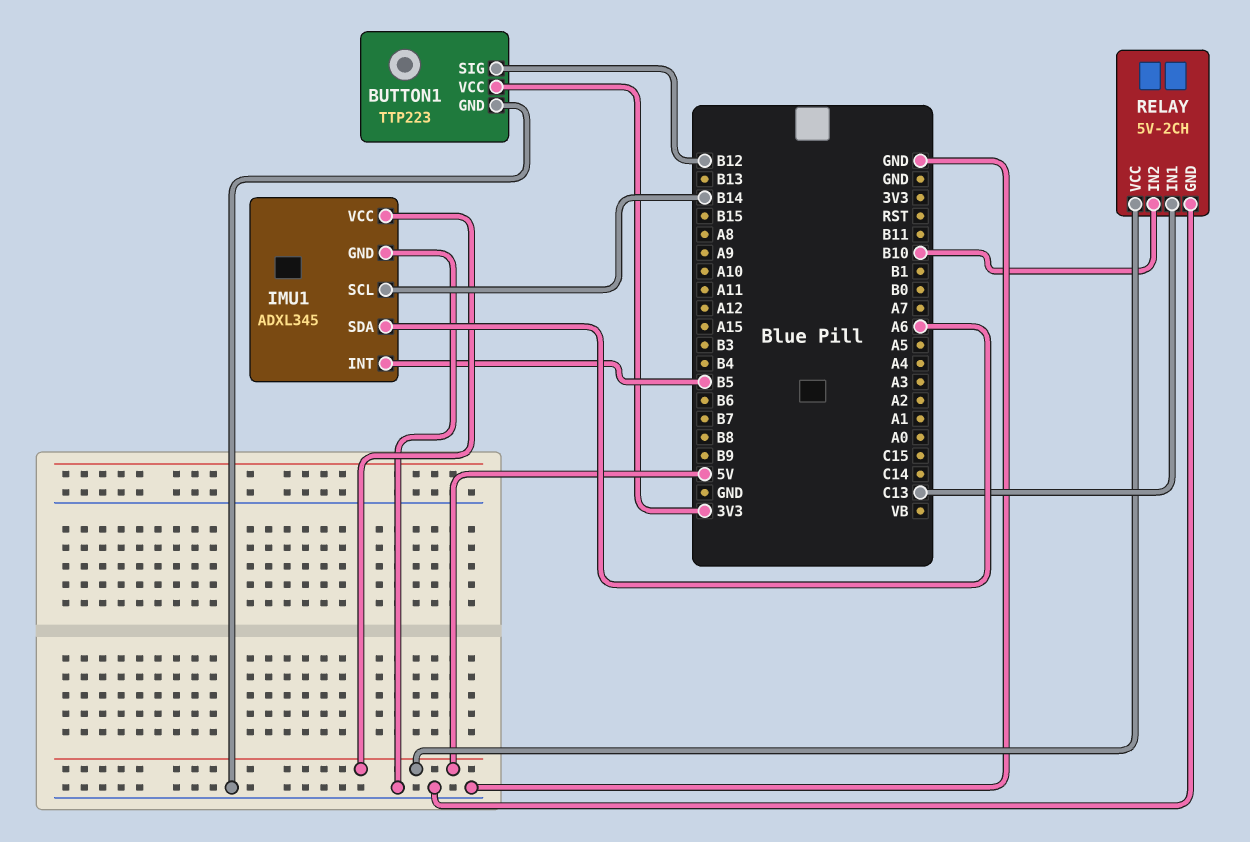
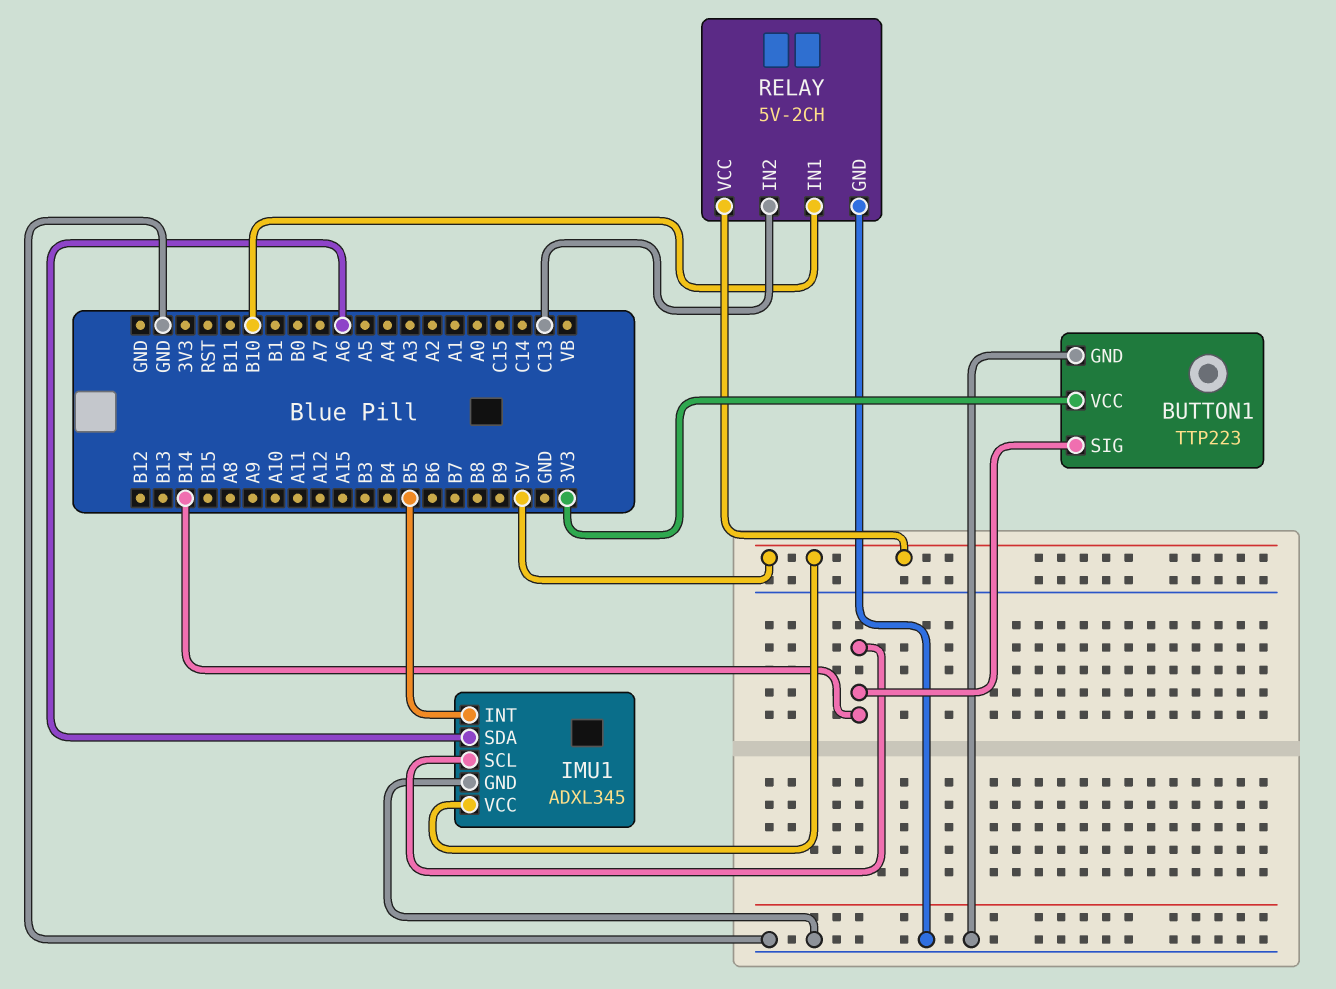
BUTTON1 pin SIG: B12 -> B14
RELAY pin IN1: C13 -> B10
RELAY pin IN2: B10 -> C13

